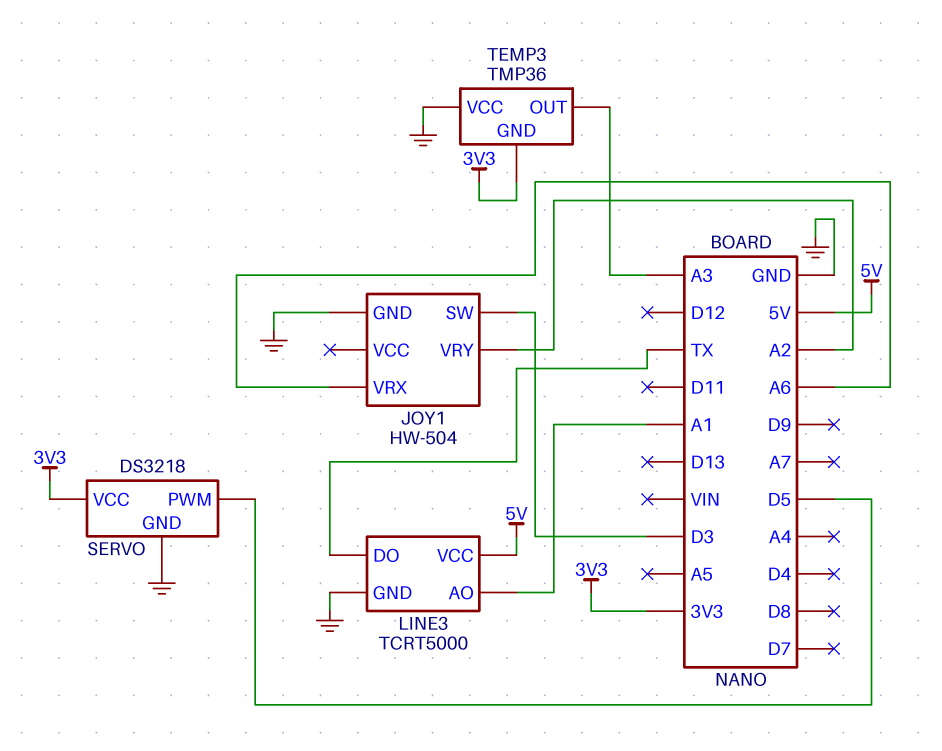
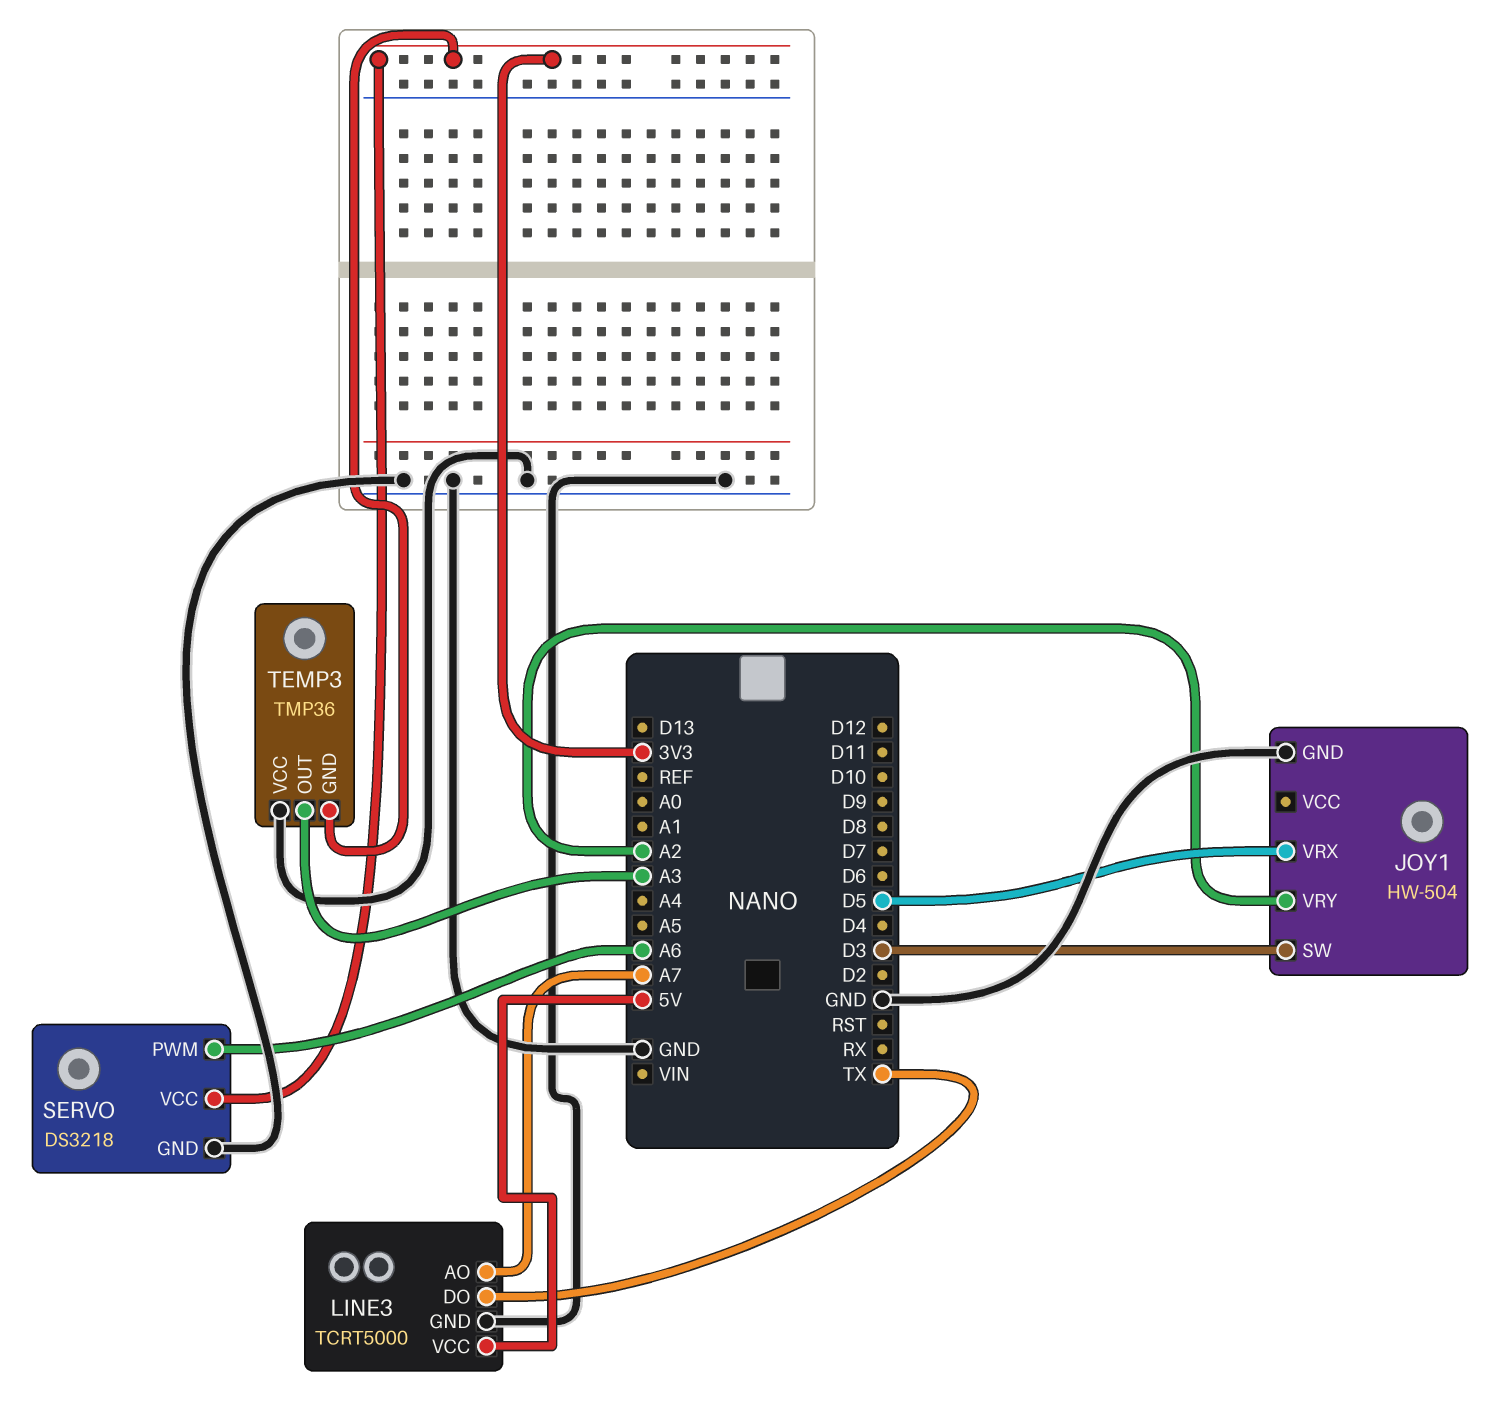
JOY1 pin VRX: A6 -> D5
LINE3 pin AO: A1 -> A7
SERVO pin PWM: D5 -> A6

